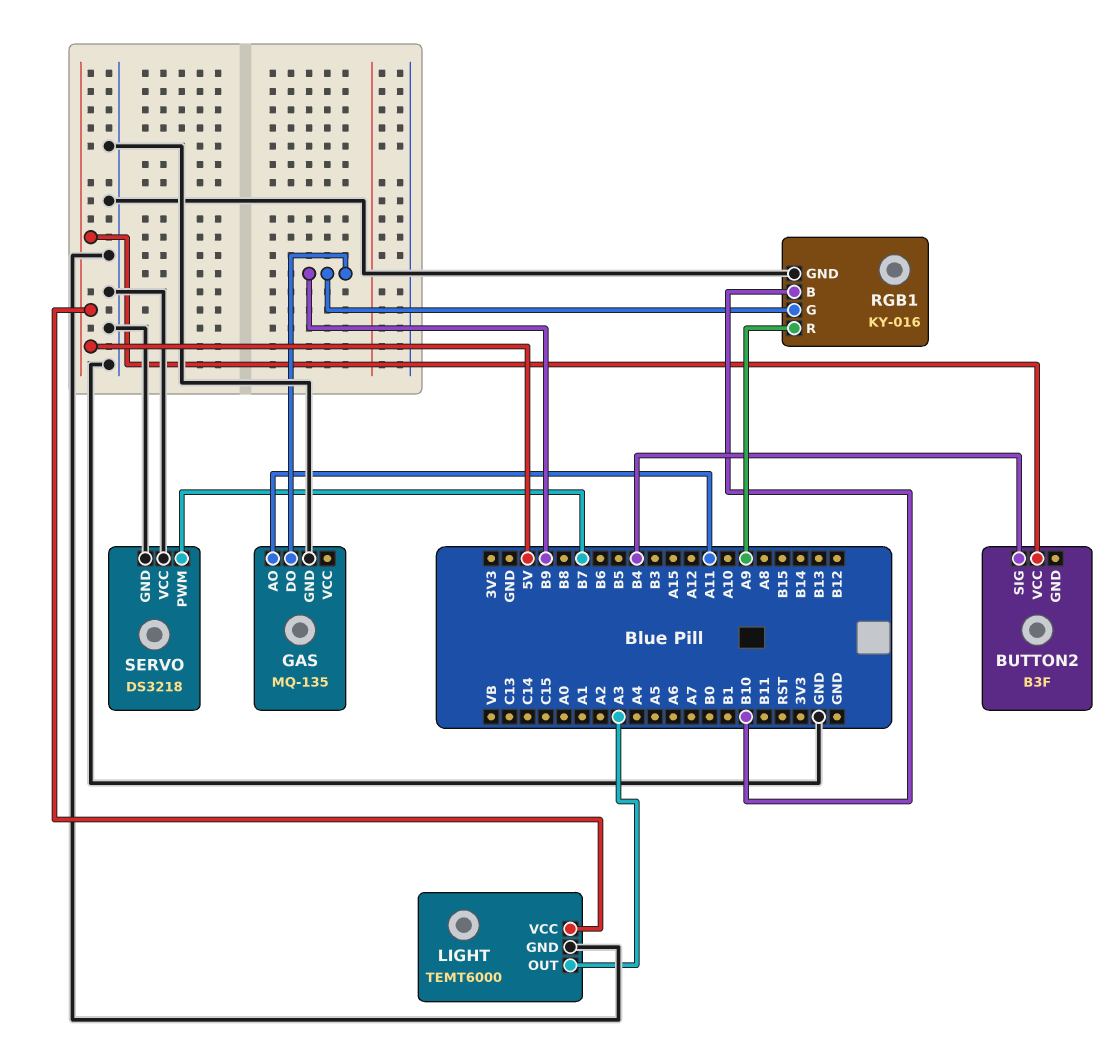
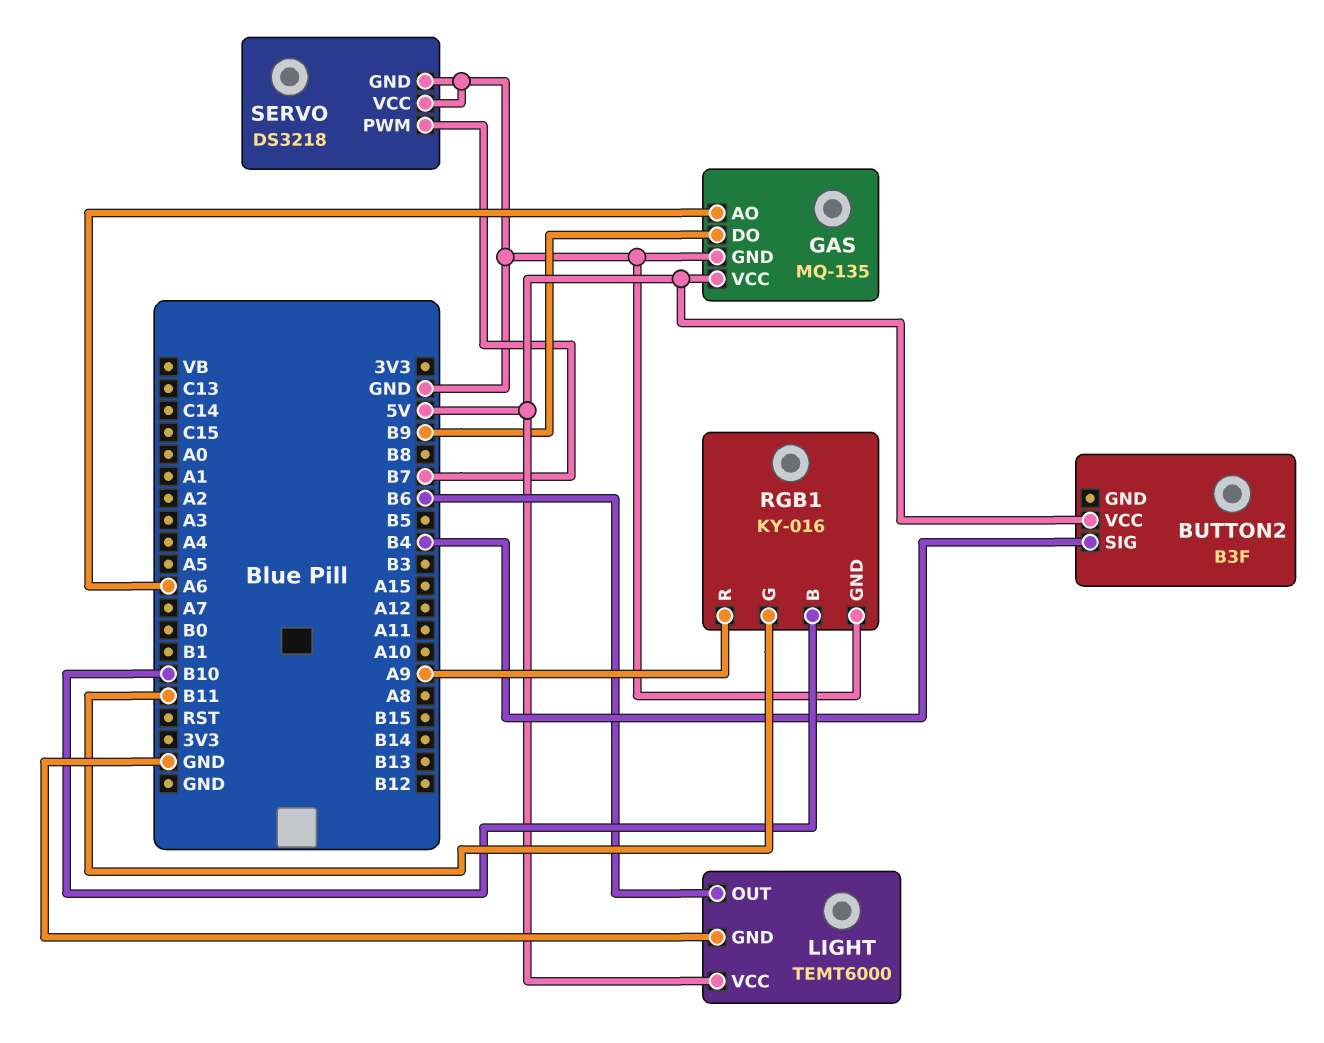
GAS pin AO: A11 -> A6
GAS pin VCC: none -> 5V
LIGHT pin OUT: A3 -> B6
RGB1 pin G: B9 -> B11

